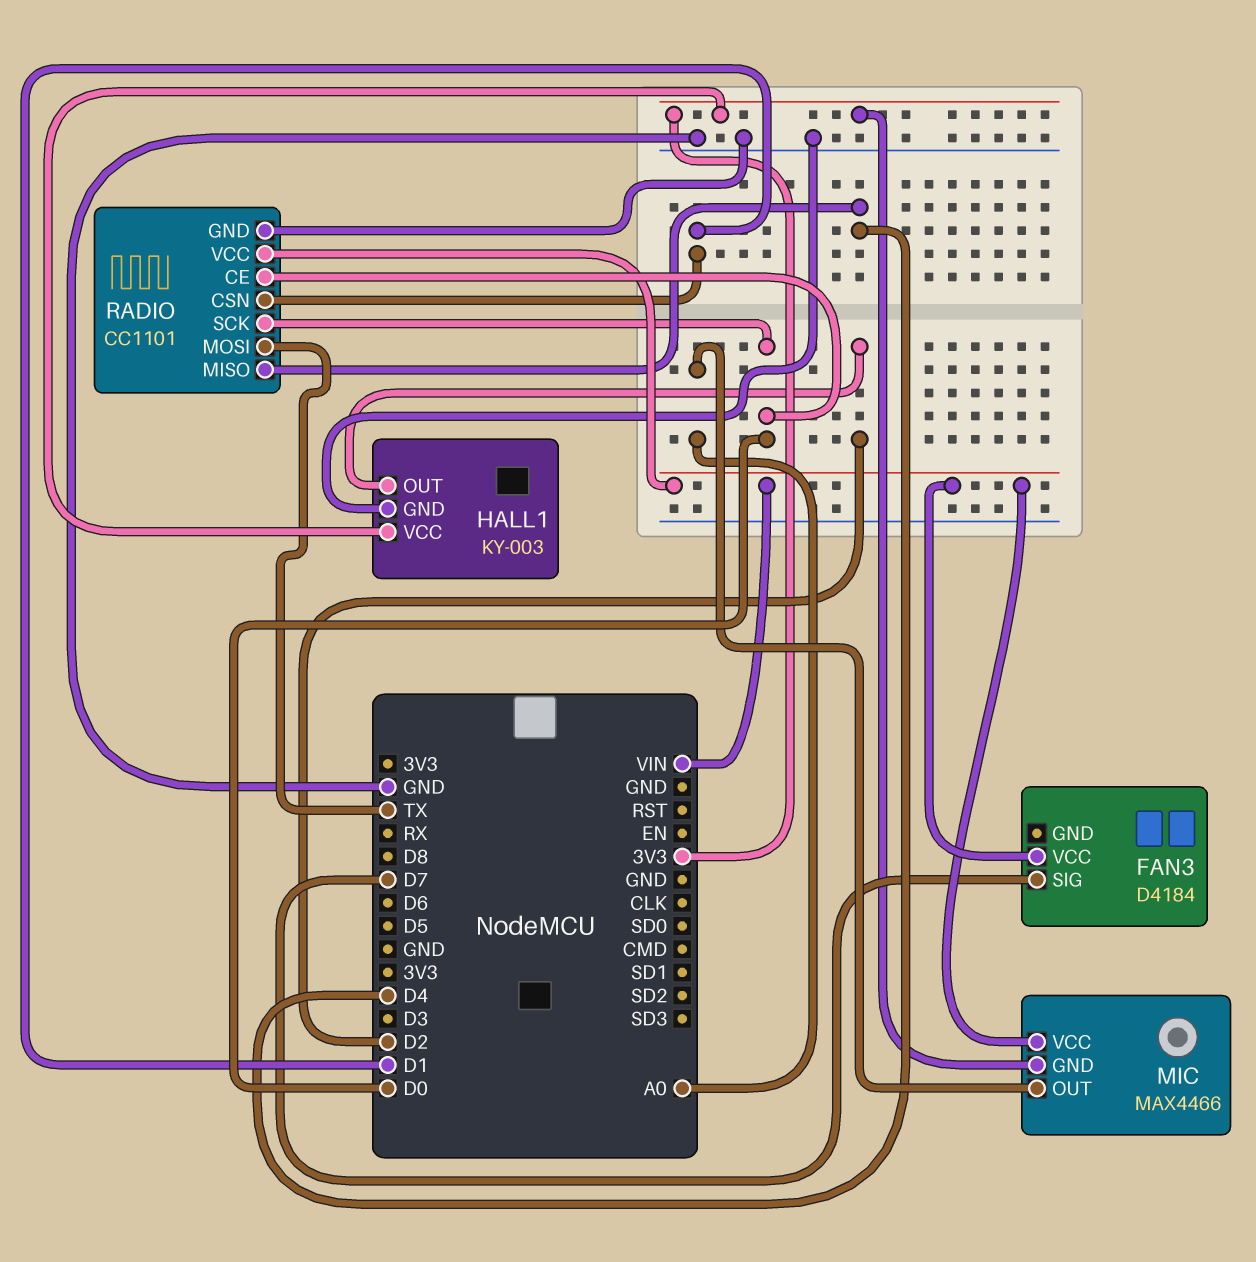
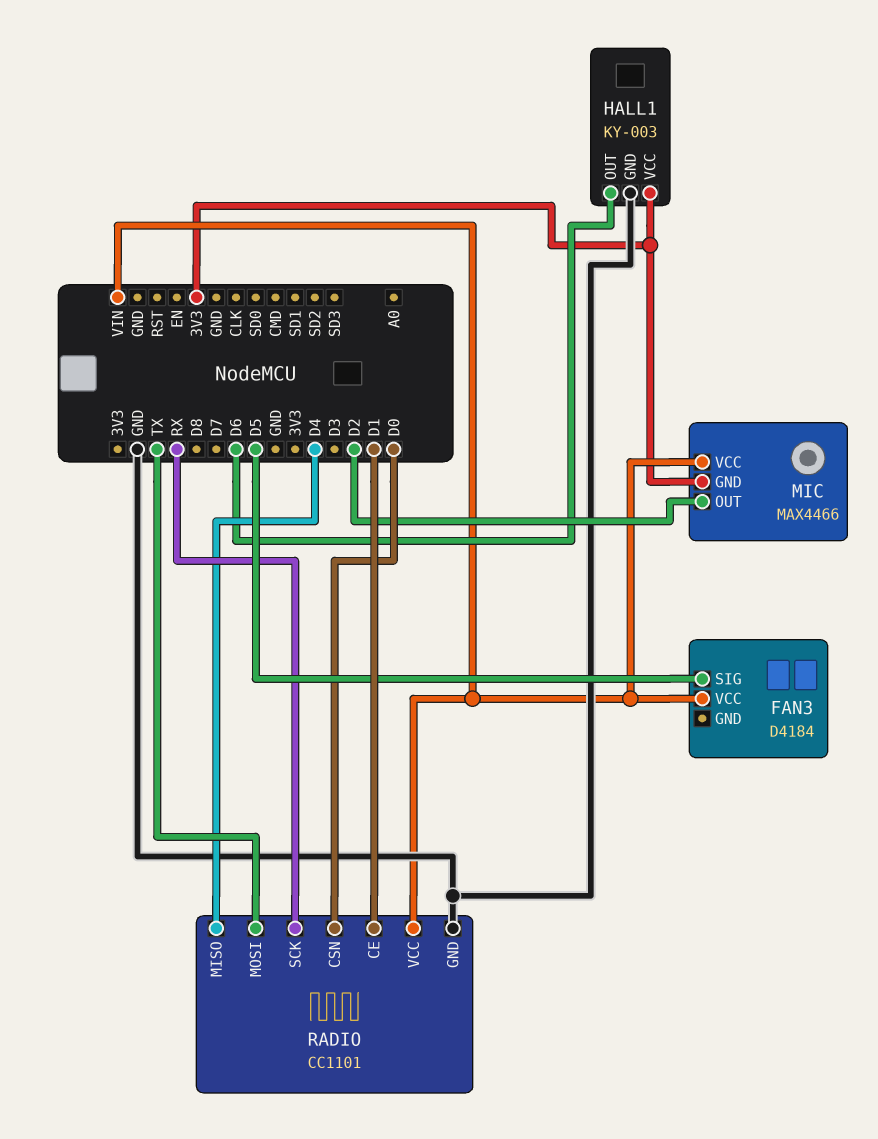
FAN3 pin SIG: D7 -> D5
HALL1 pin OUT: D2 -> D6
MIC pin OUT: A0 -> D2
RADIO pin CE: D0 -> D1
RADIO pin CSN: D1 -> D0
RADIO pin SCK: D0 -> RX

